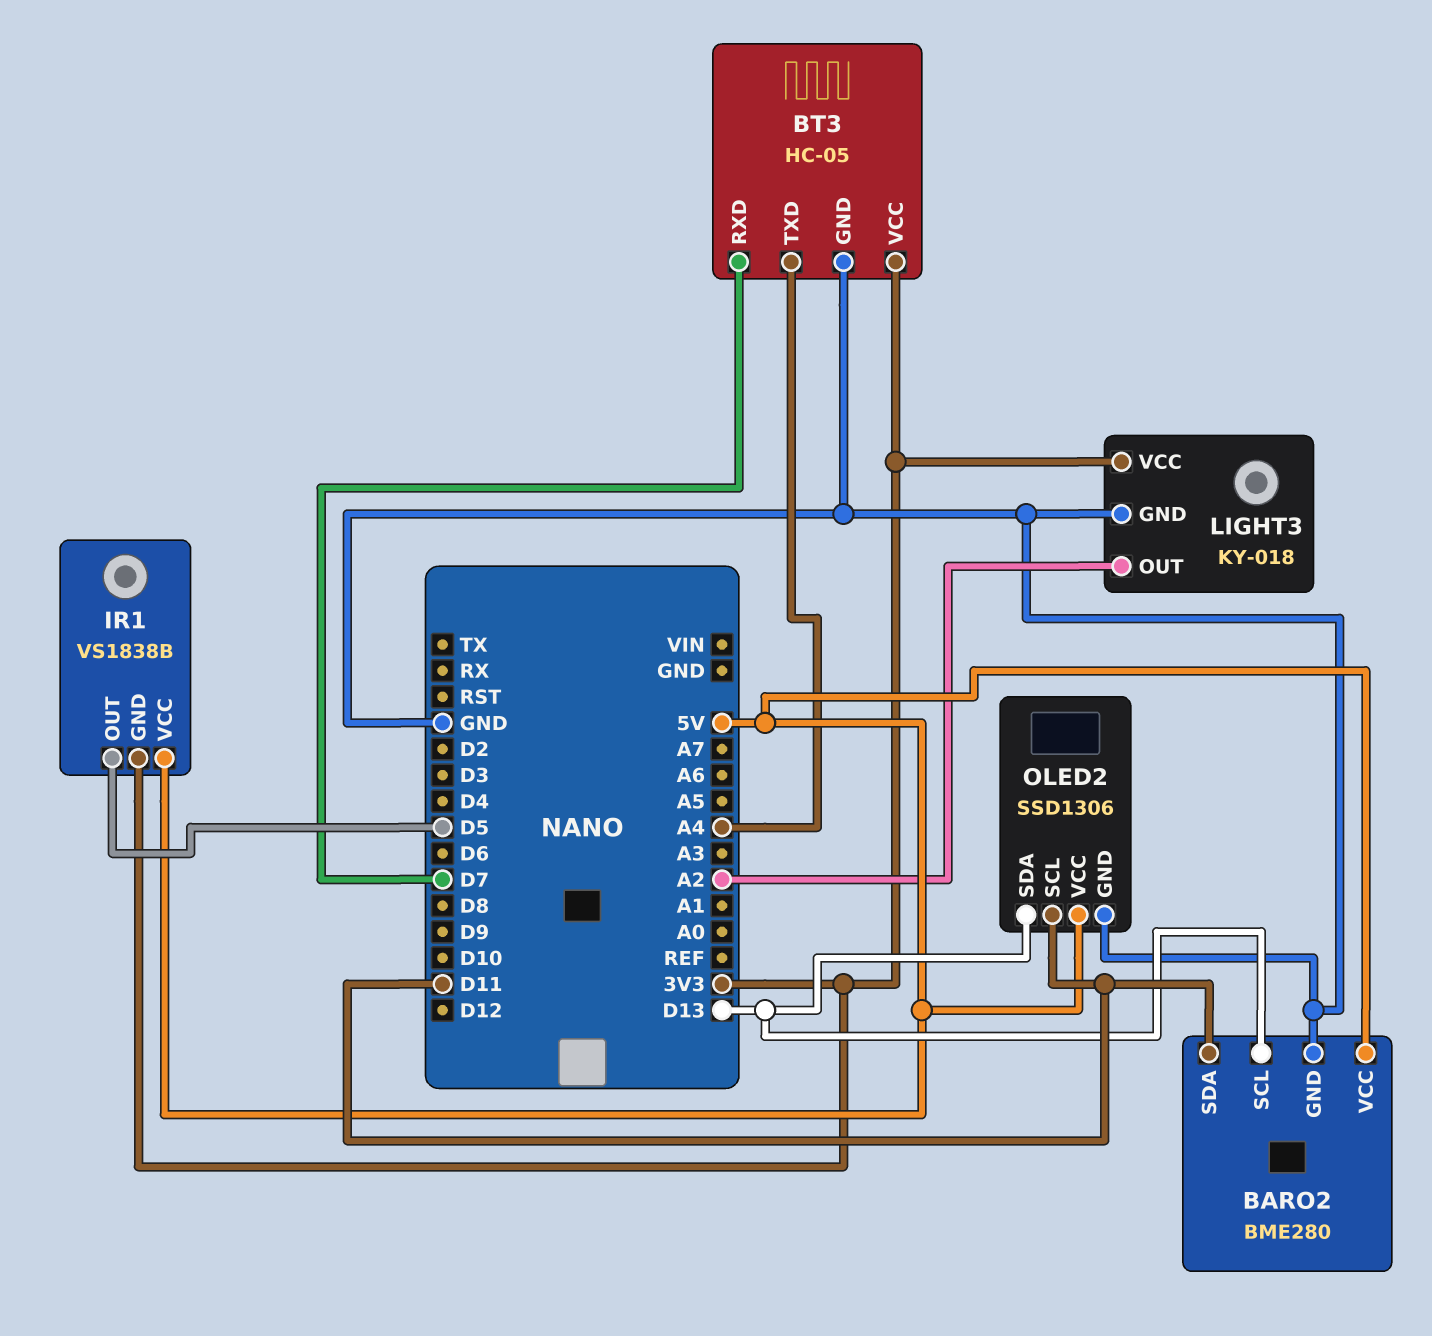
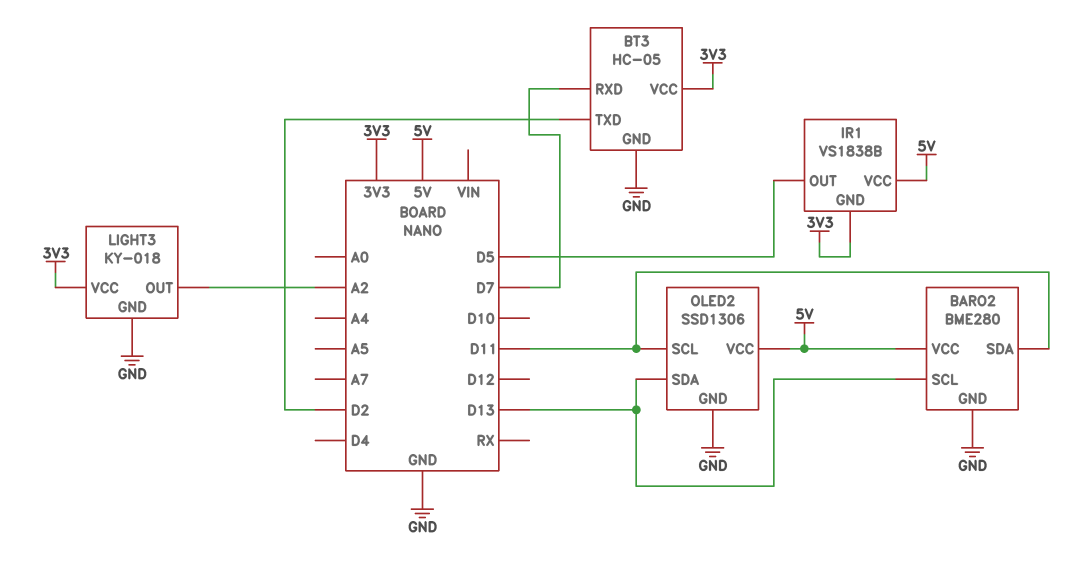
BT3 pin TXD: A4 -> D2

